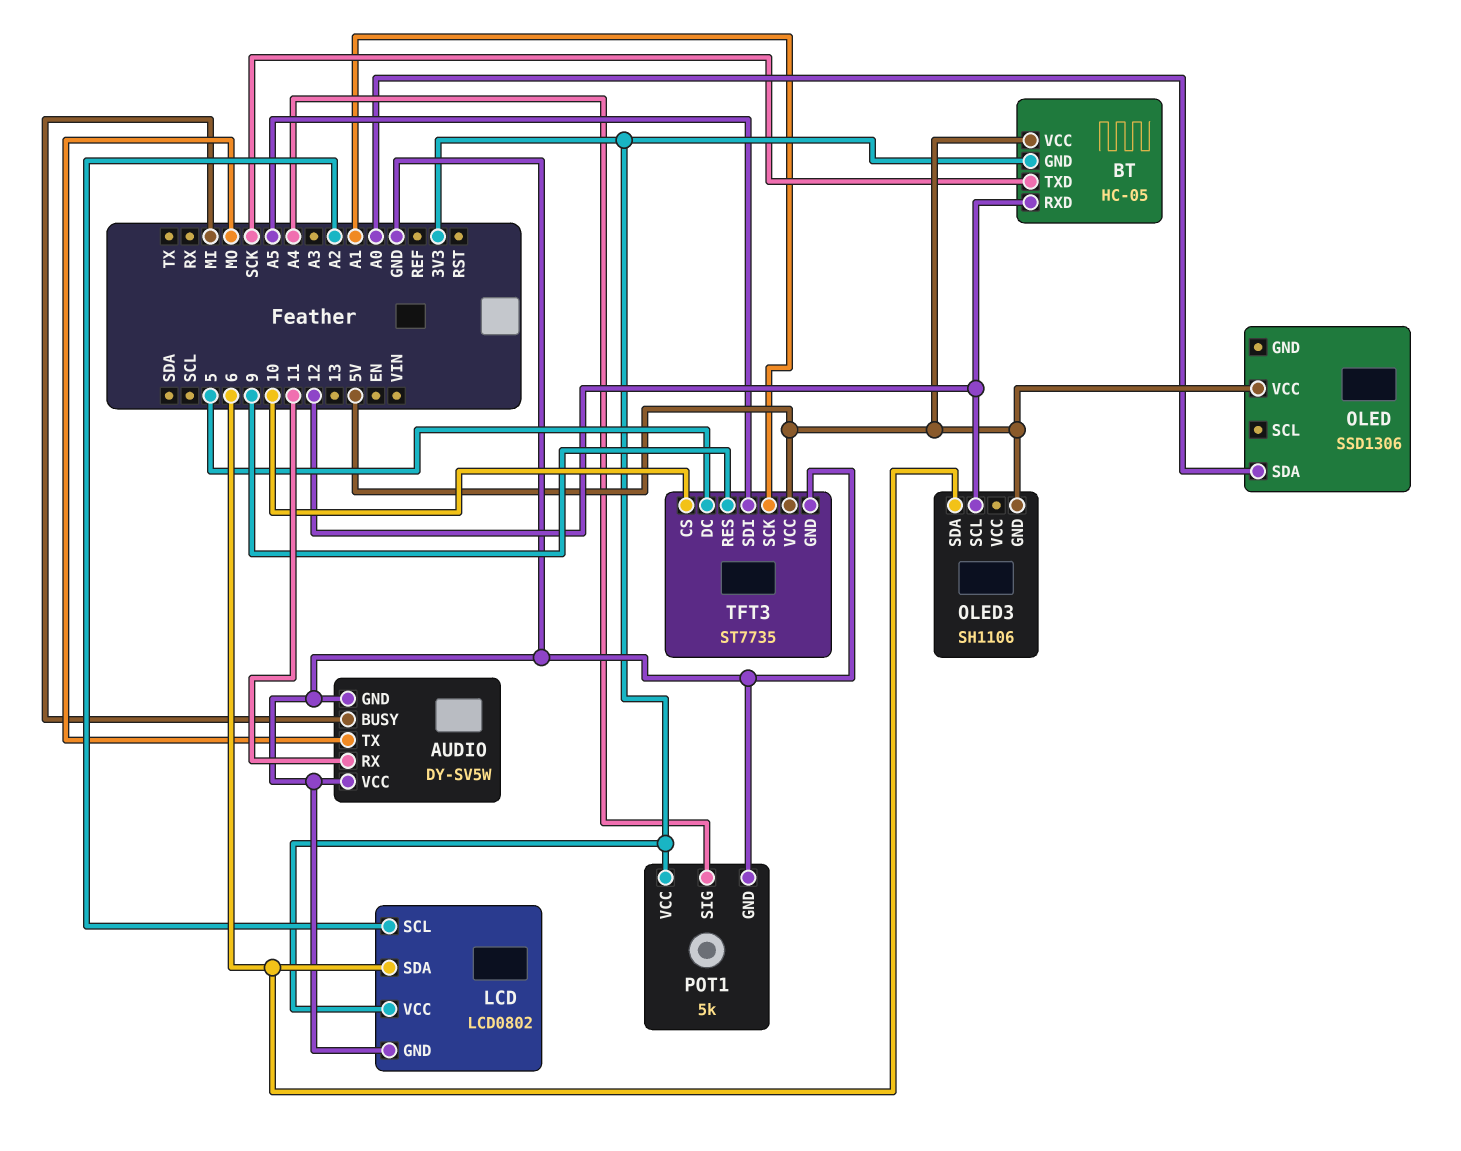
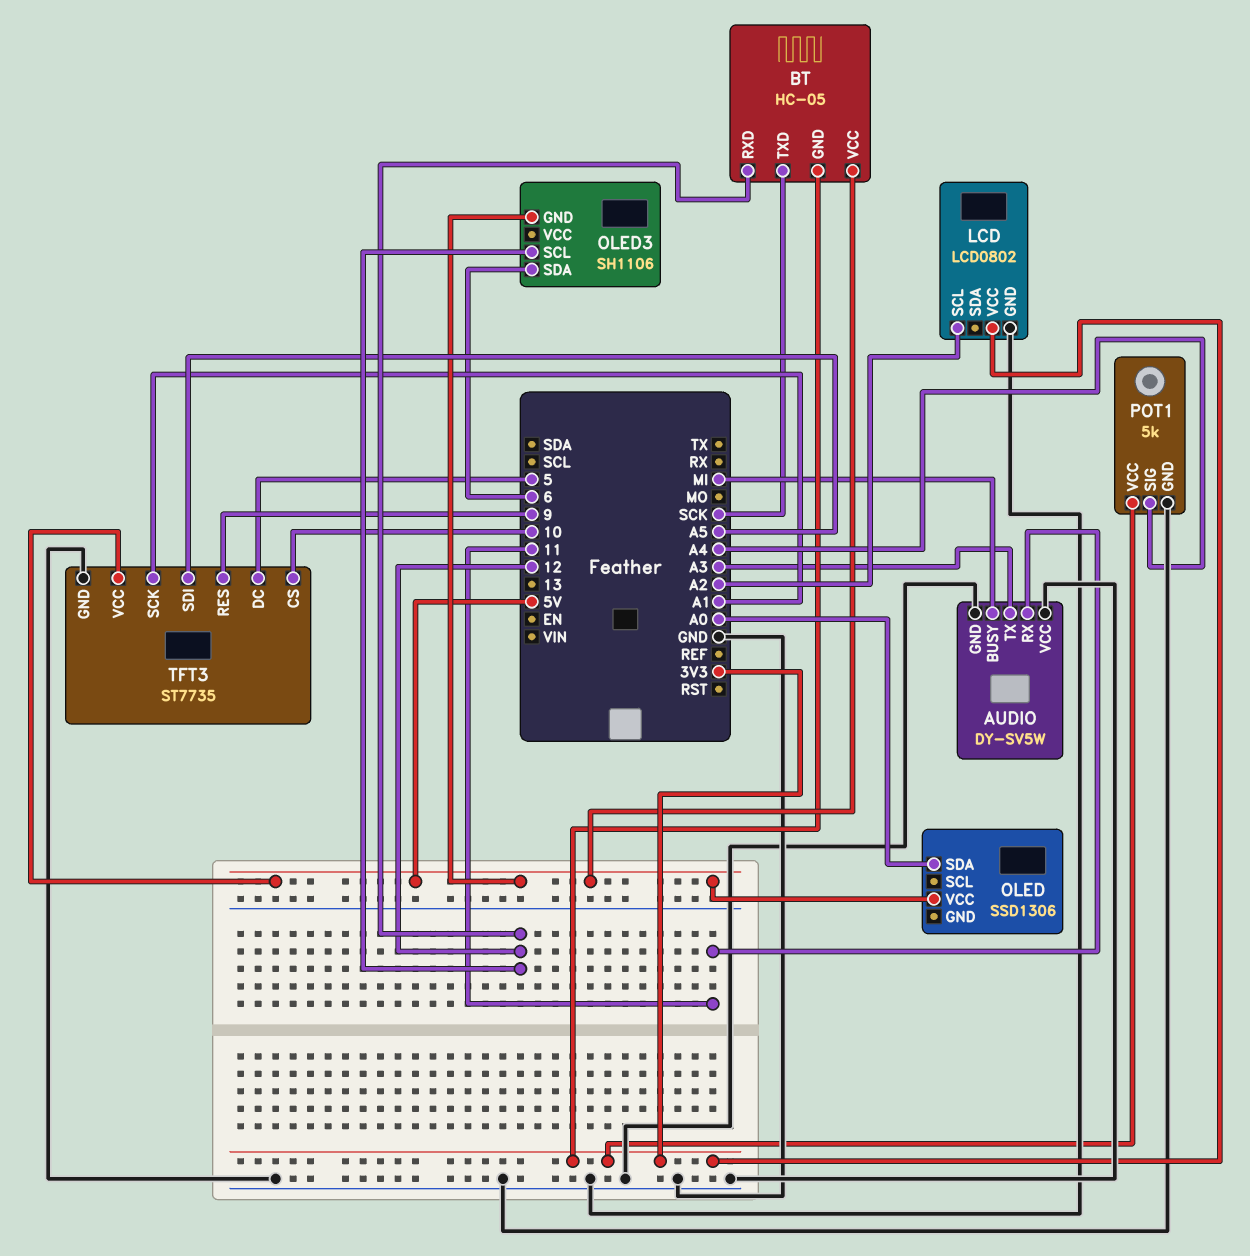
AUDIO pin TX: MO -> A3
LCD pin SDA: 6 -> none

